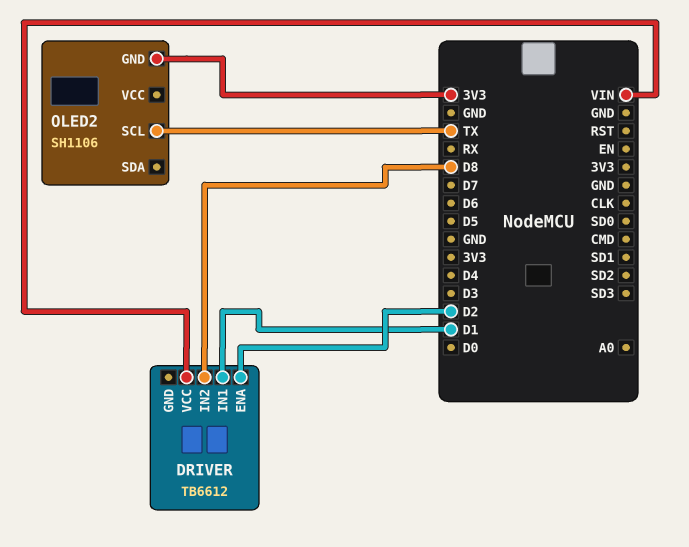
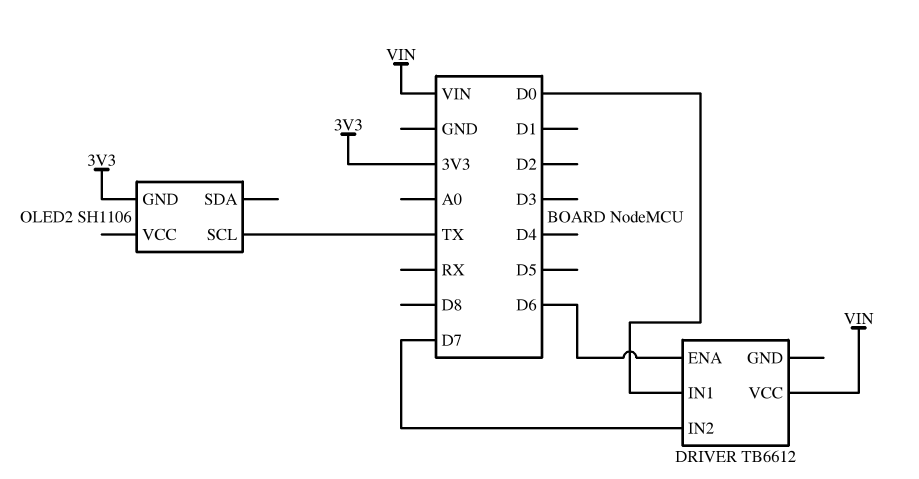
DRIVER pin ENA: D2 -> D6
DRIVER pin IN1: D1 -> D0
DRIVER pin IN2: D8 -> D7

